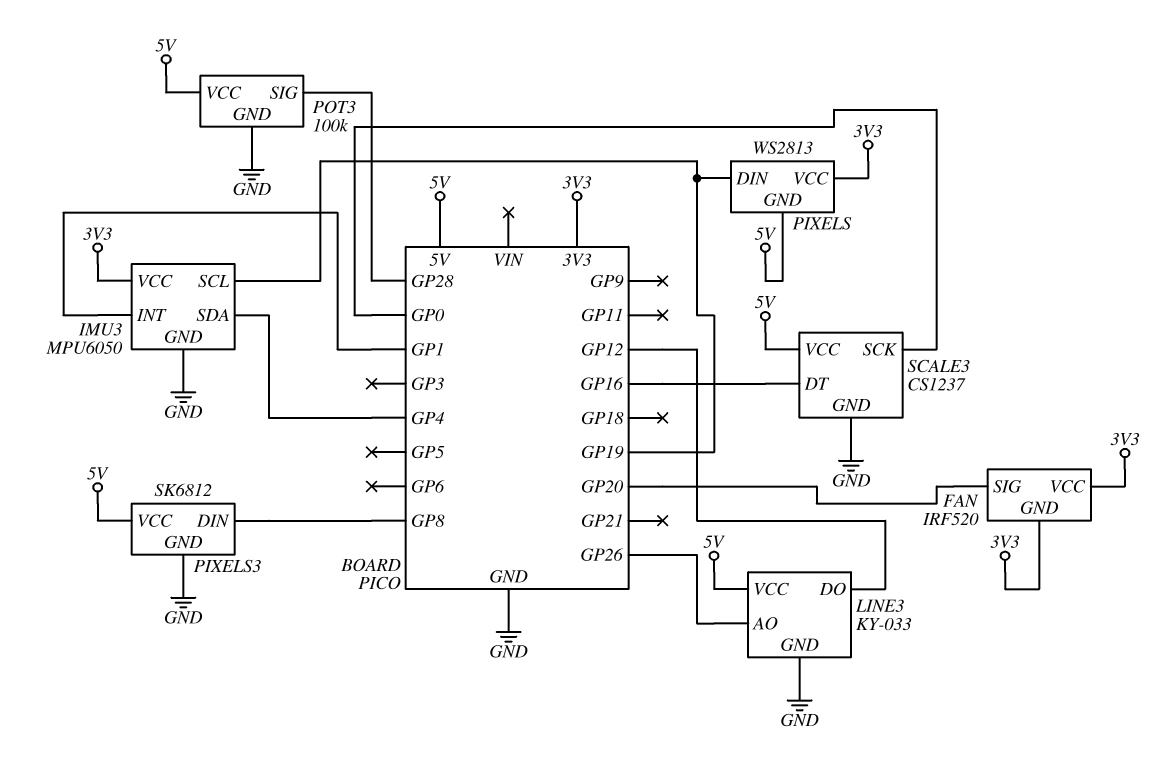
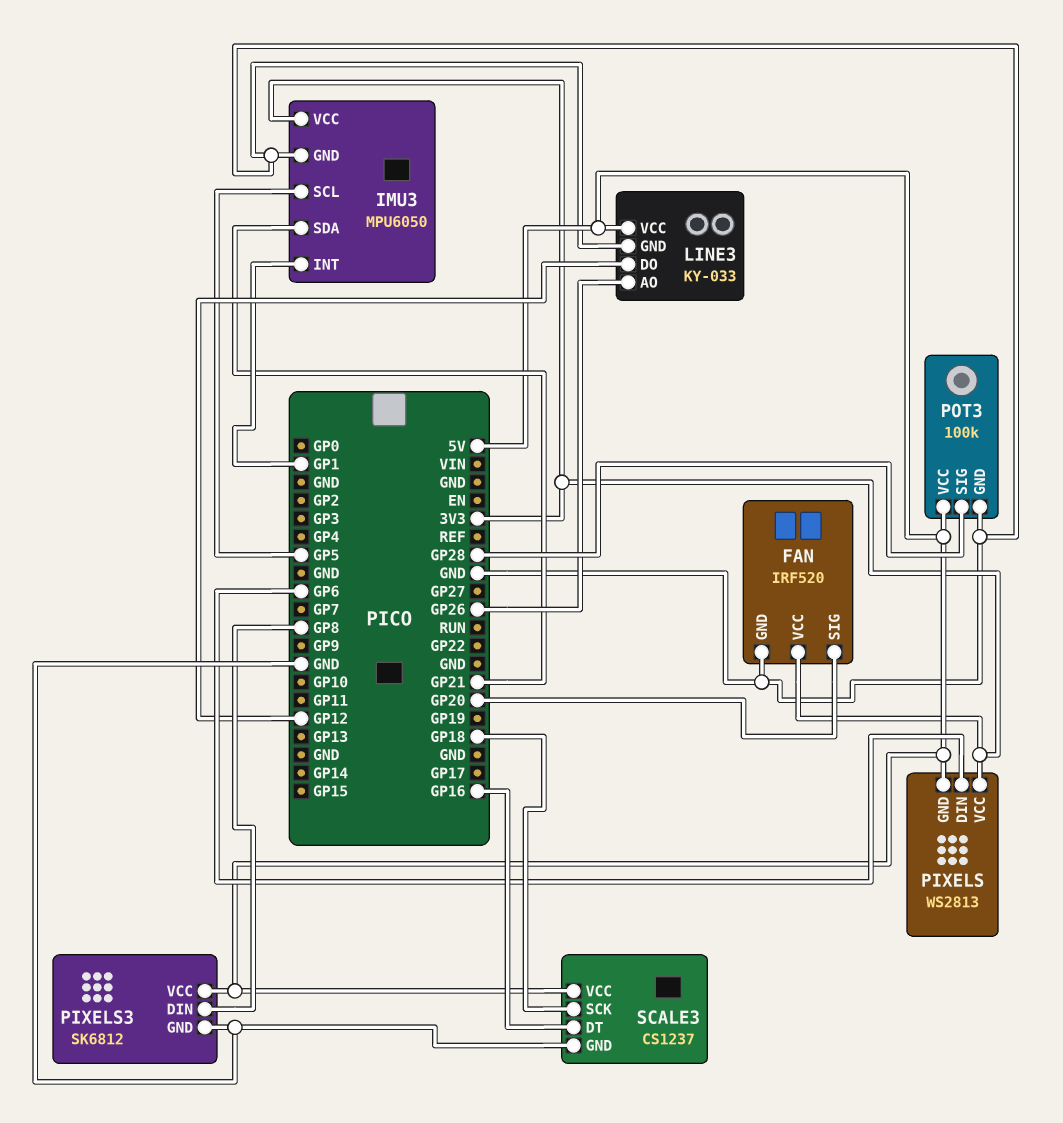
FAN pin GND: 3V3 -> GND
IMU3 pin SCL: GP19 -> GP5
IMU3 pin SDA: GP4 -> GP21
PIXELS pin DIN: GP19 -> GP6
SCALE3 pin SCK: GP0 -> GP18

